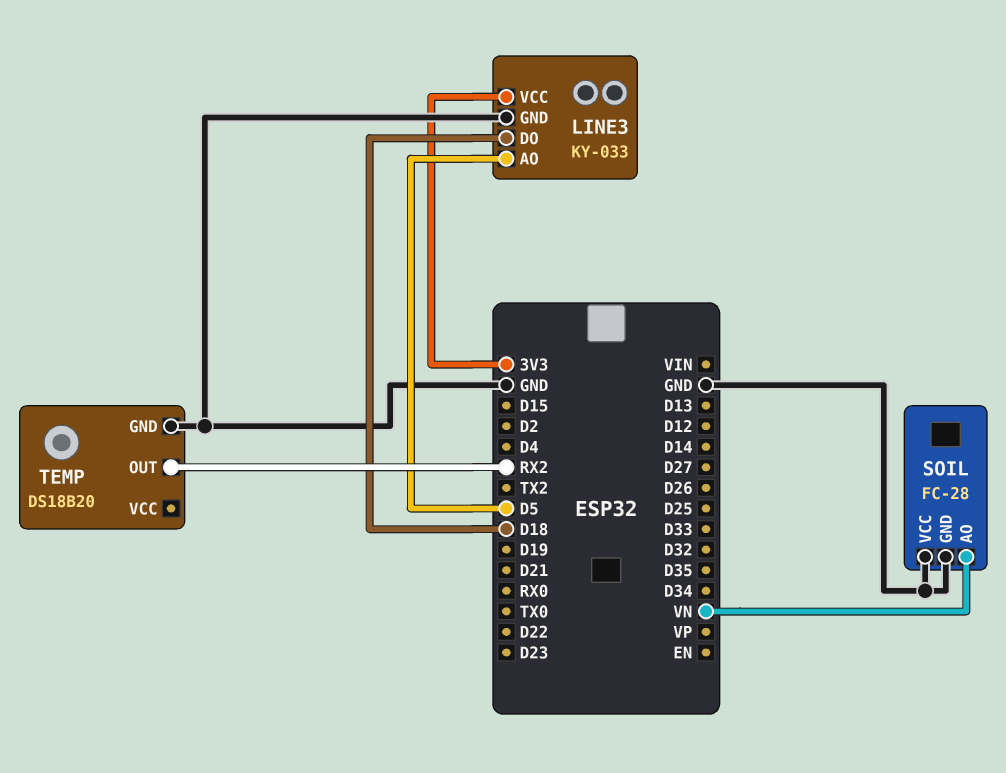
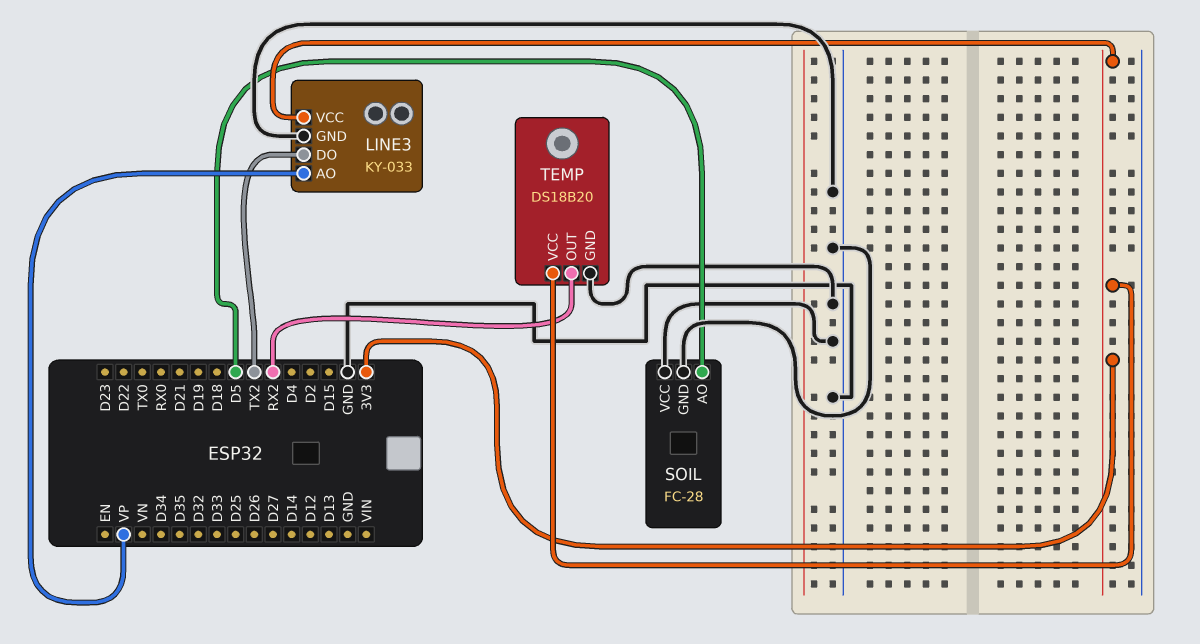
LINE3 pin AO: D5 -> VP
LINE3 pin DO: D18 -> TX2
SOIL pin AO: VN -> D5
TEMP pin VCC: none -> 3V3

